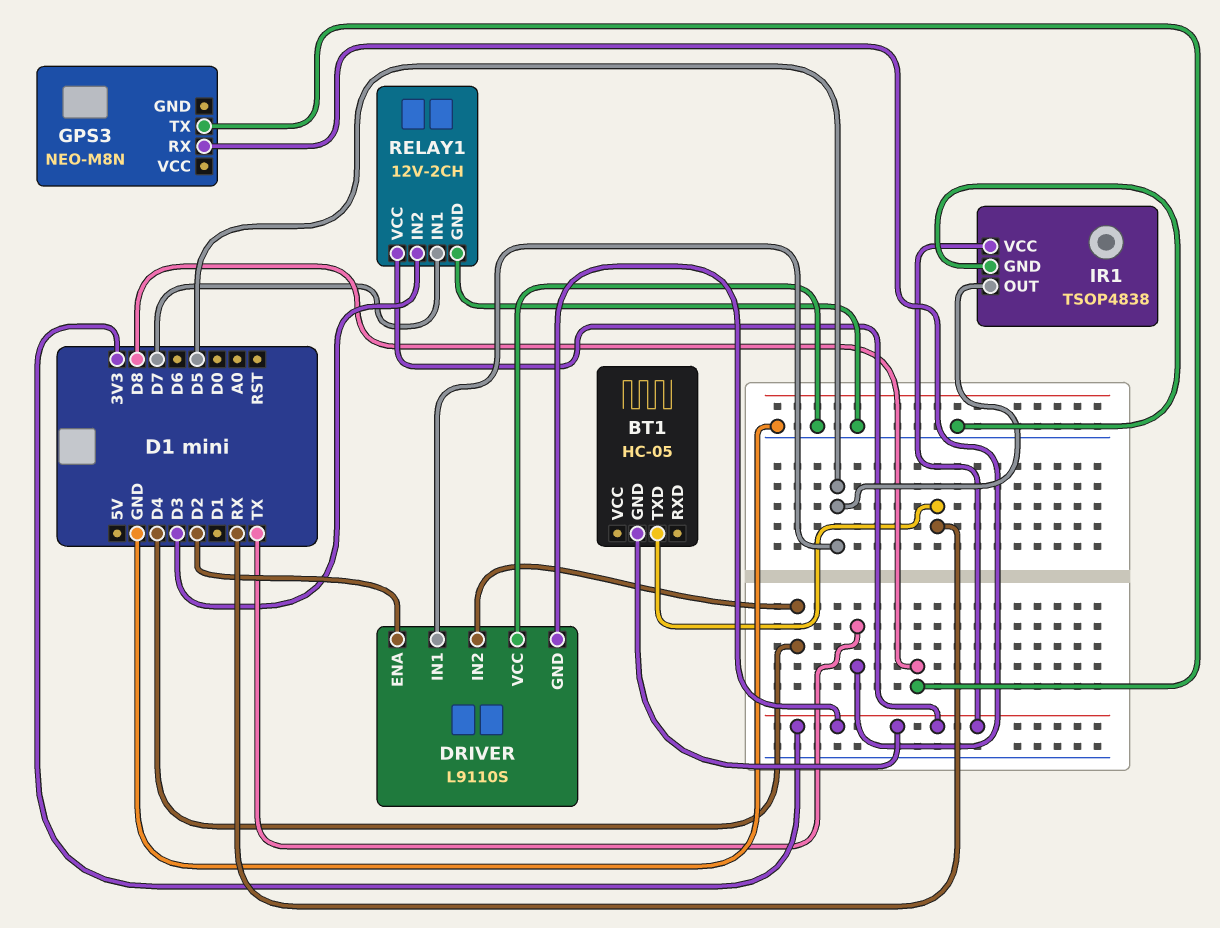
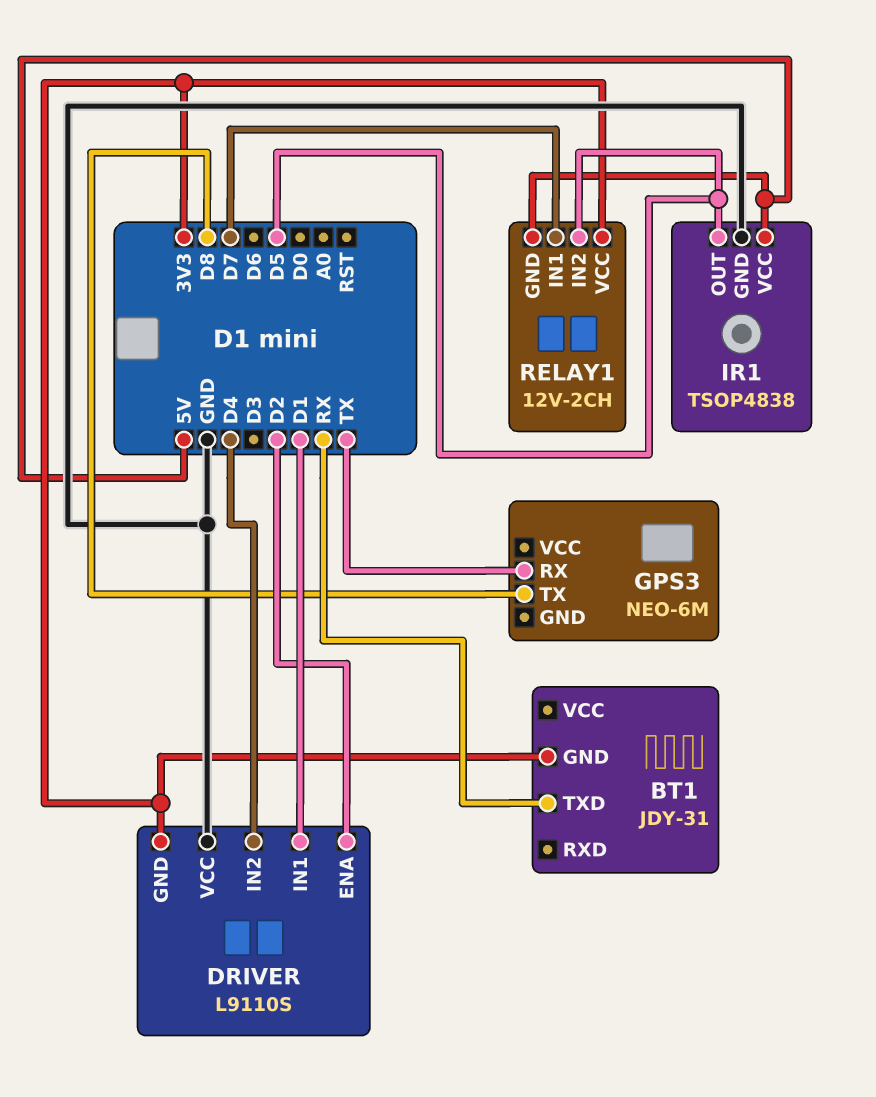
BT1: HC-05 -> JDY-31
DRIVER pin IN1: D5 -> D1
GPS3: NEO-M8N -> NEO-6M
IR1 pin VCC: 3V3 -> 5V
RELAY1 pin GND: GND -> 5V
RELAY1 pin IN2: D3 -> D5

